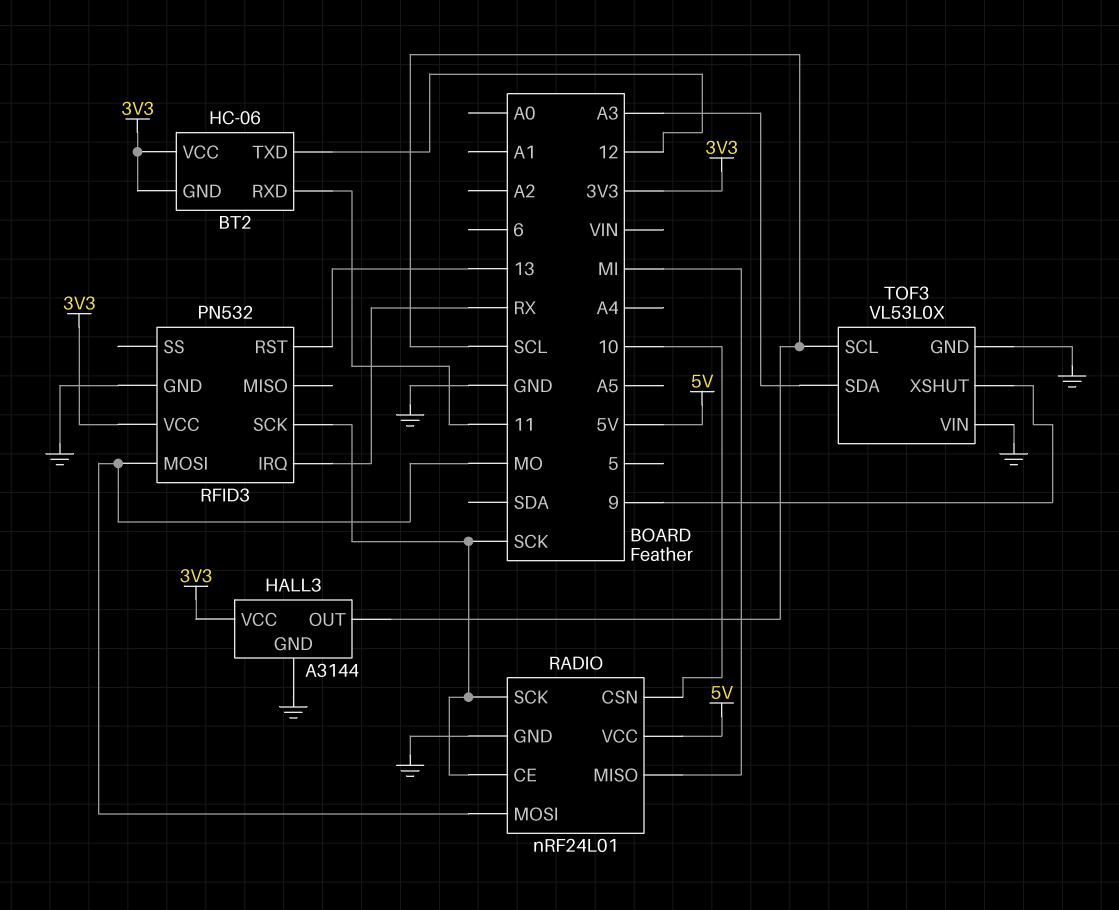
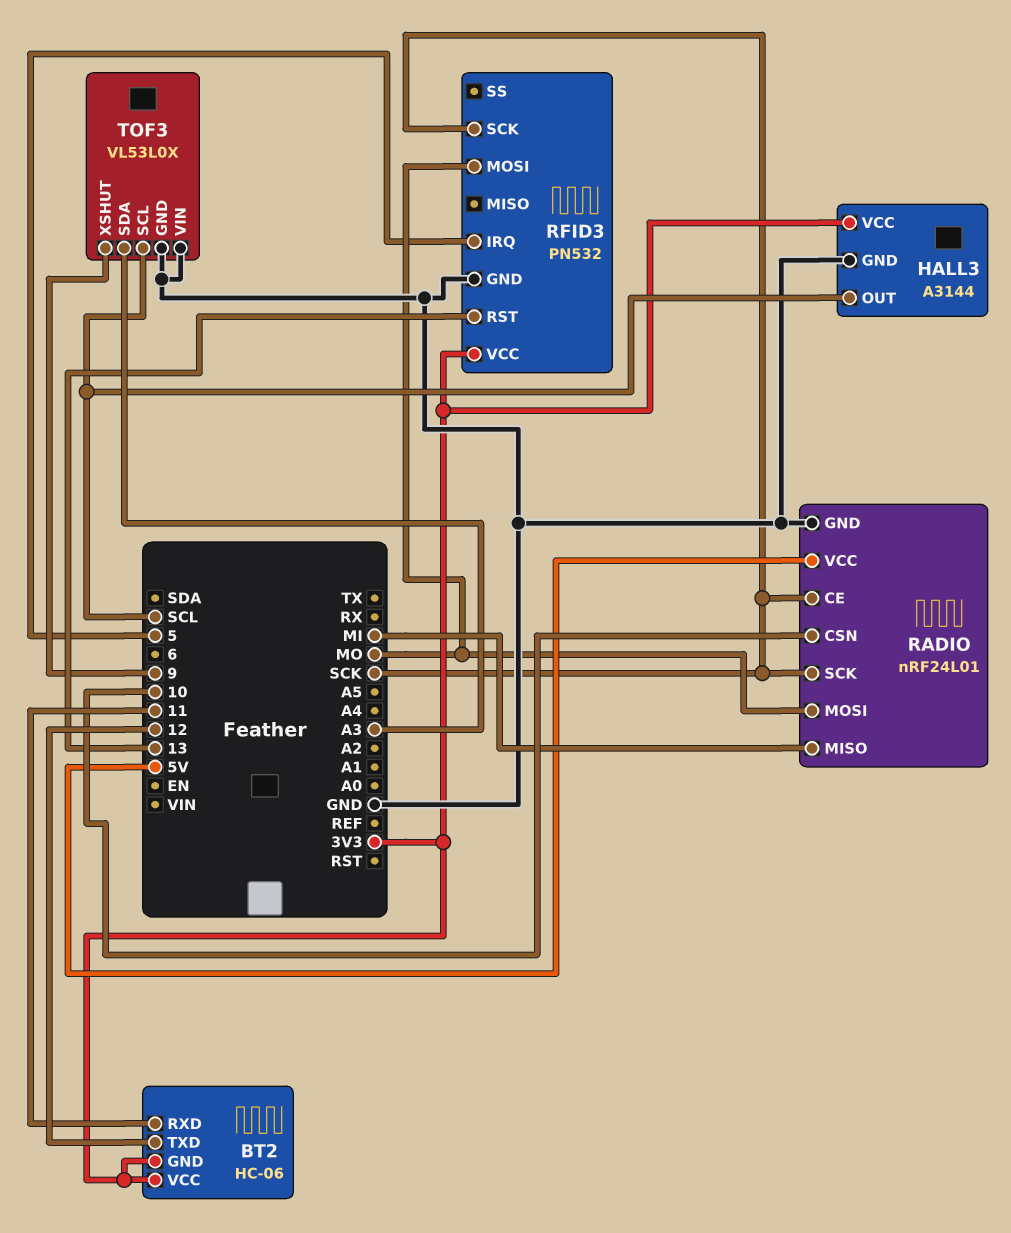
RFID3 pin IRQ: RX -> 5

